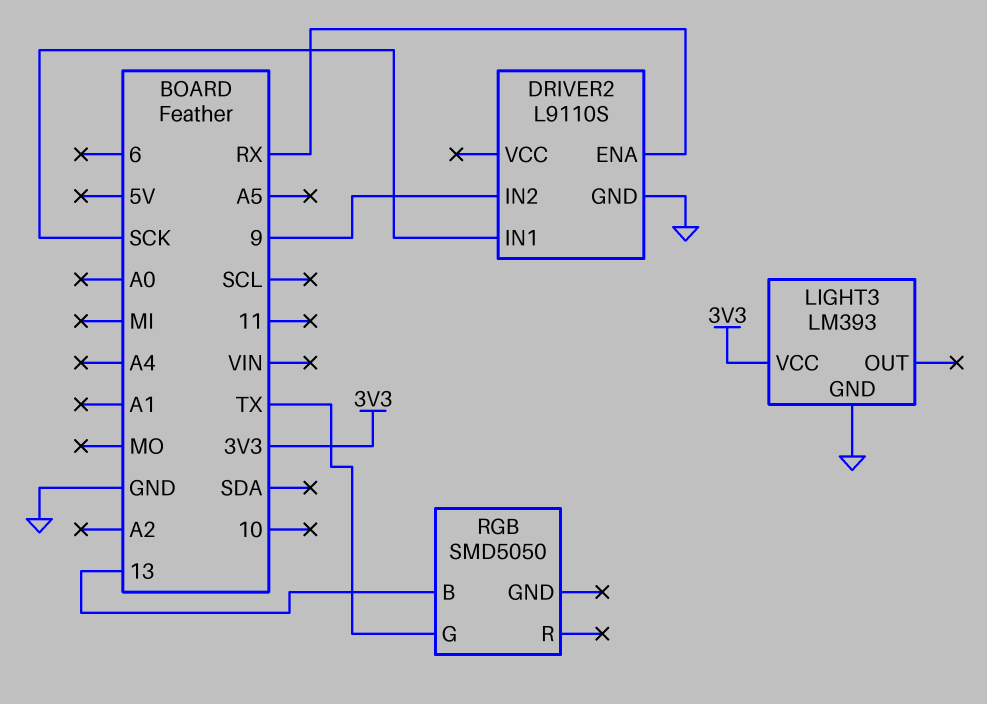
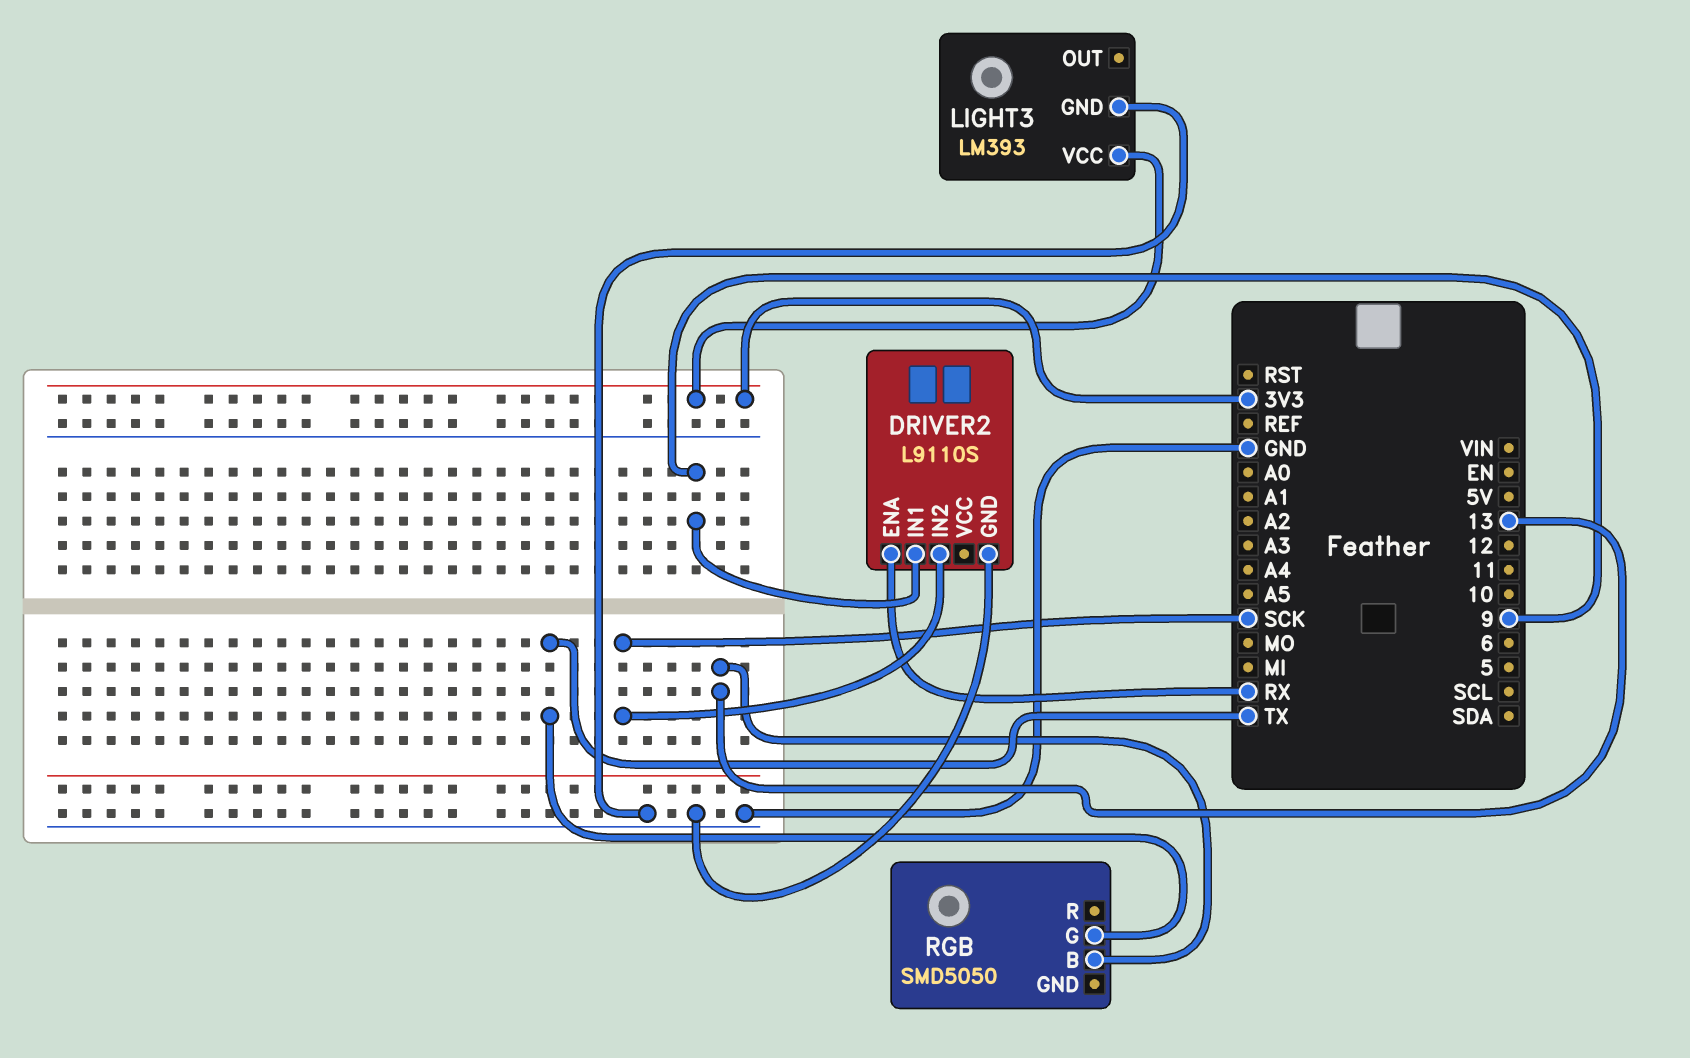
DRIVER2 pin IN1: SCK -> 9
DRIVER2 pin IN2: 9 -> SCK

